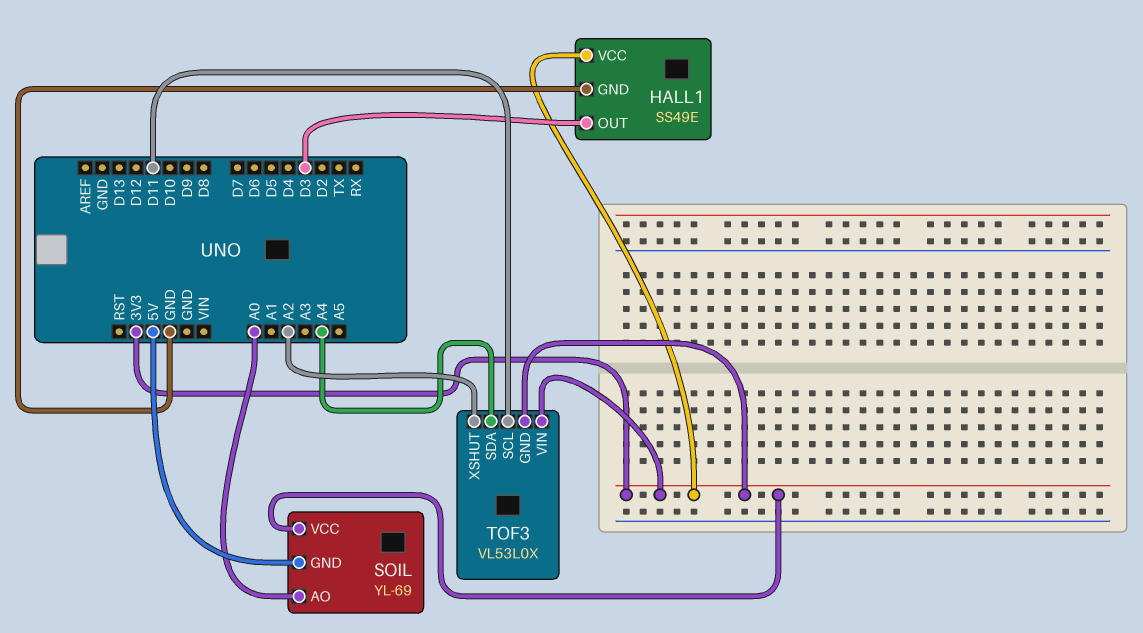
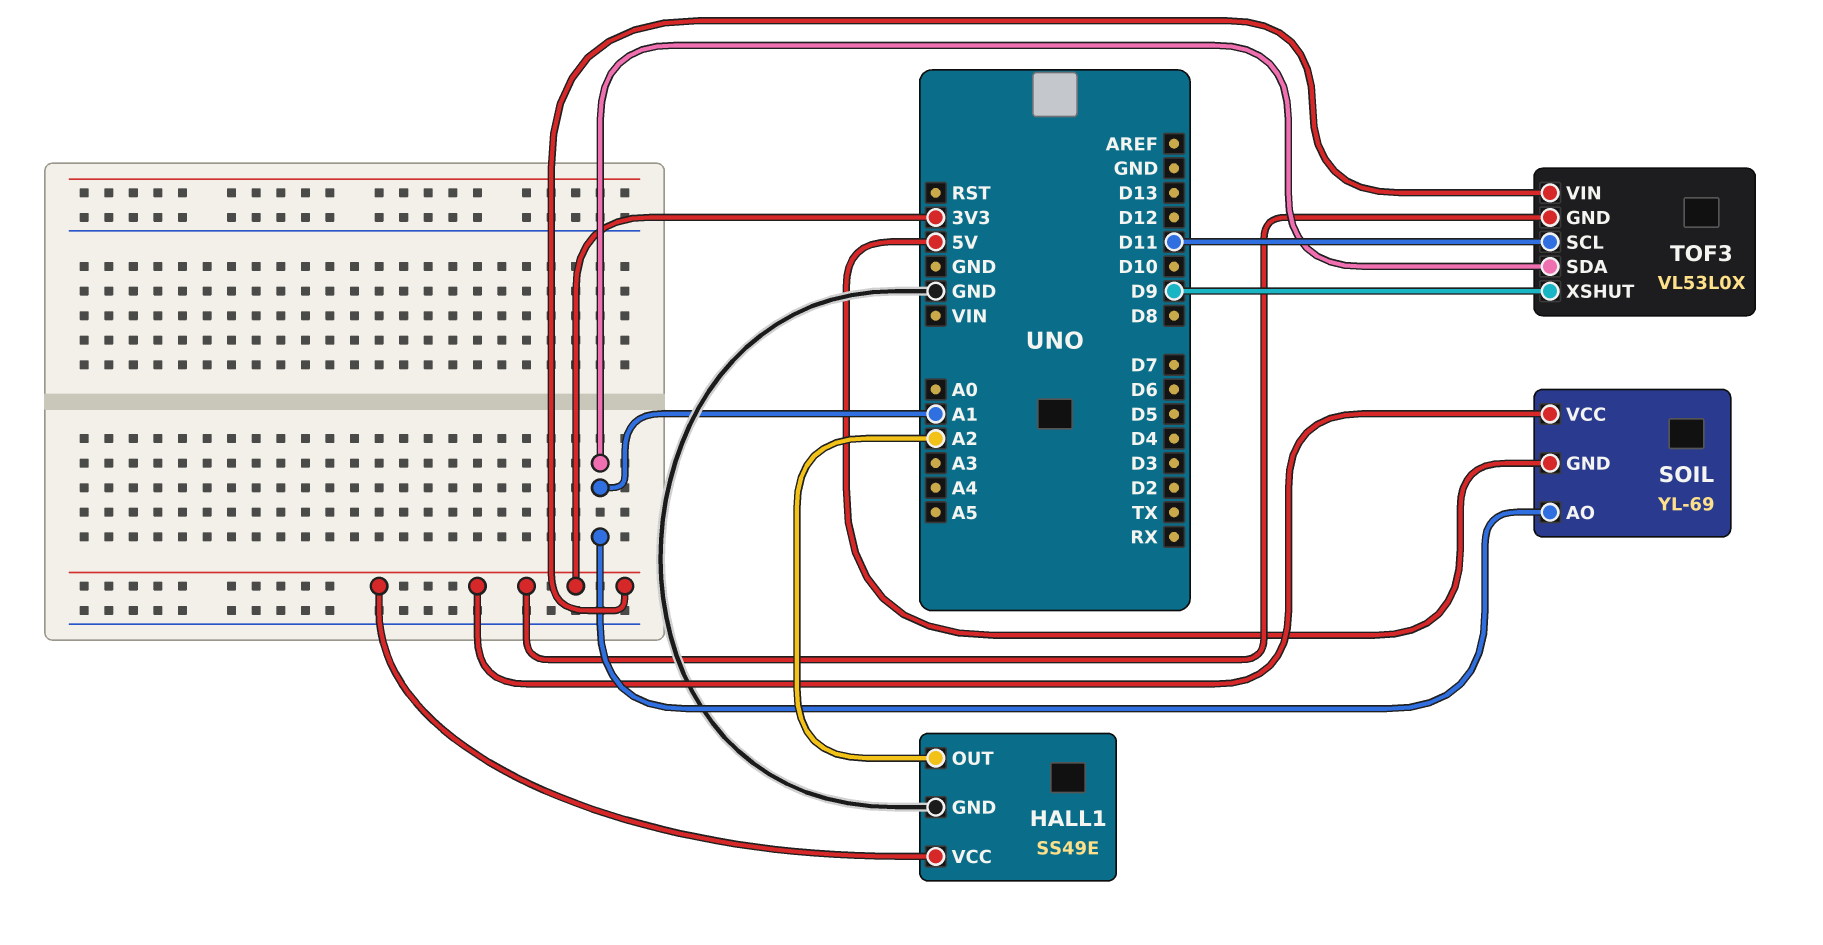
HALL1 pin OUT: D3 -> A2
SOIL pin AO: A0 -> A1
TOF3 pin SDA: A4 -> A1
TOF3 pin XSHUT: A2 -> D9

